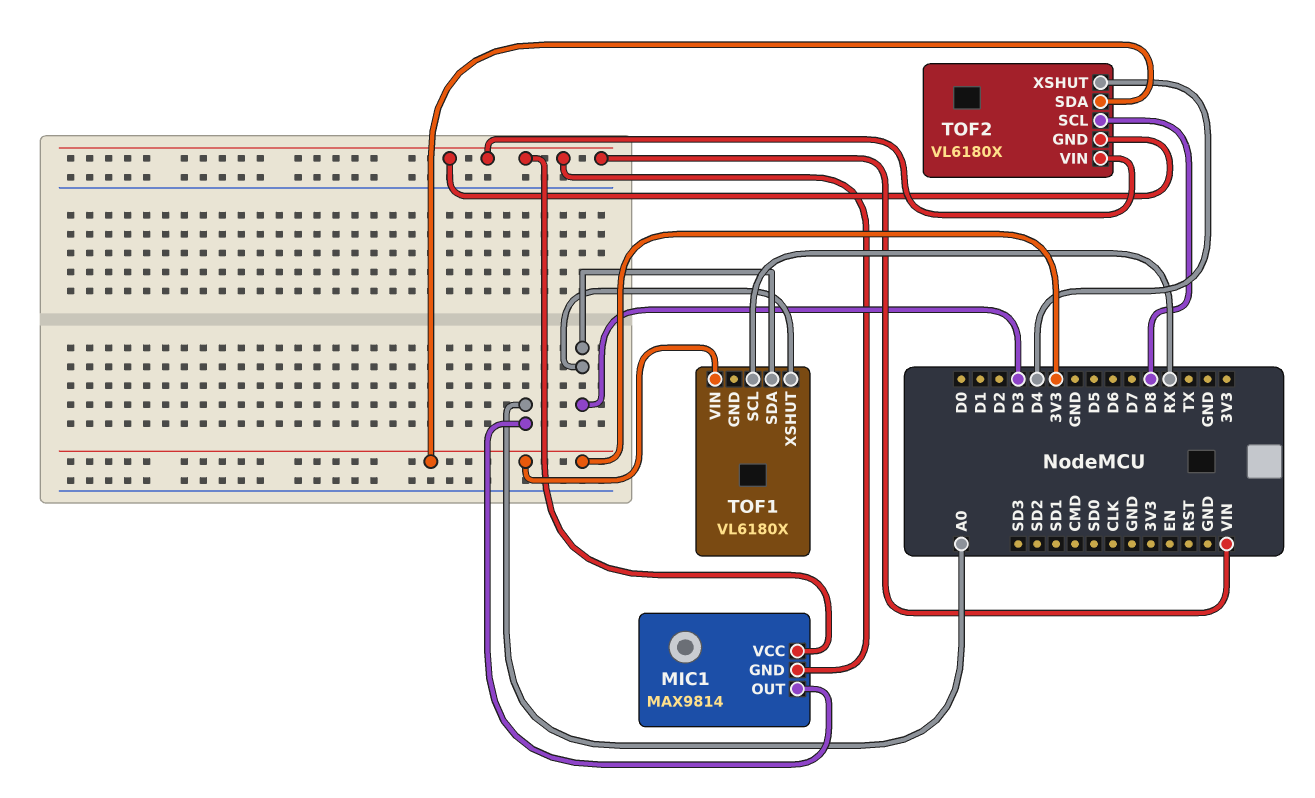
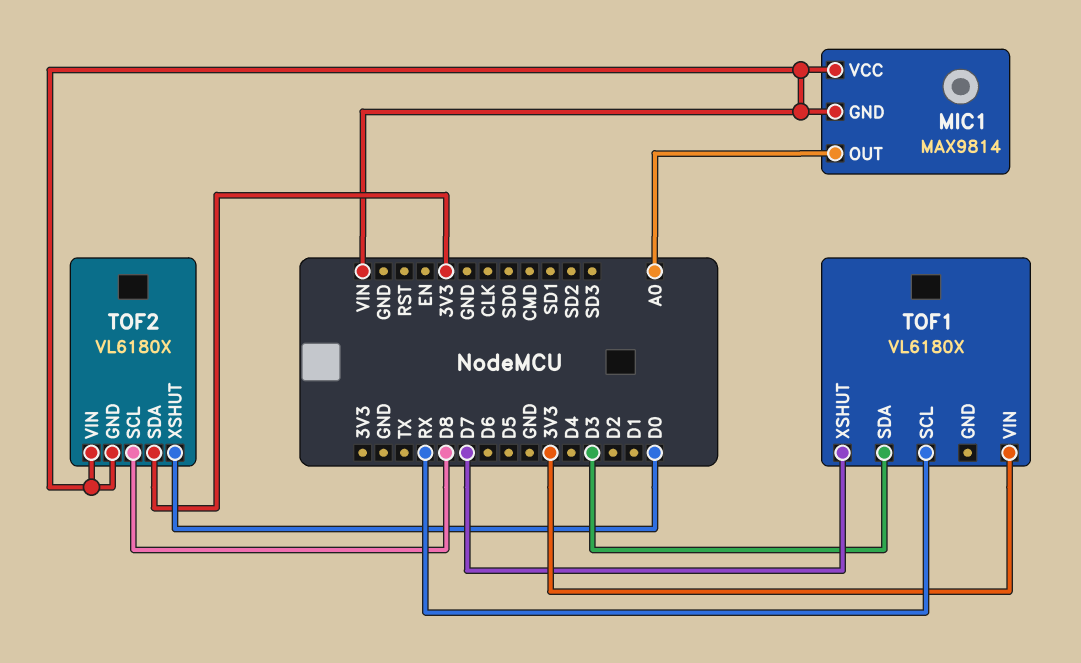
TOF1 pin XSHUT: D3 -> D7
TOF2 pin XSHUT: D4 -> D0

